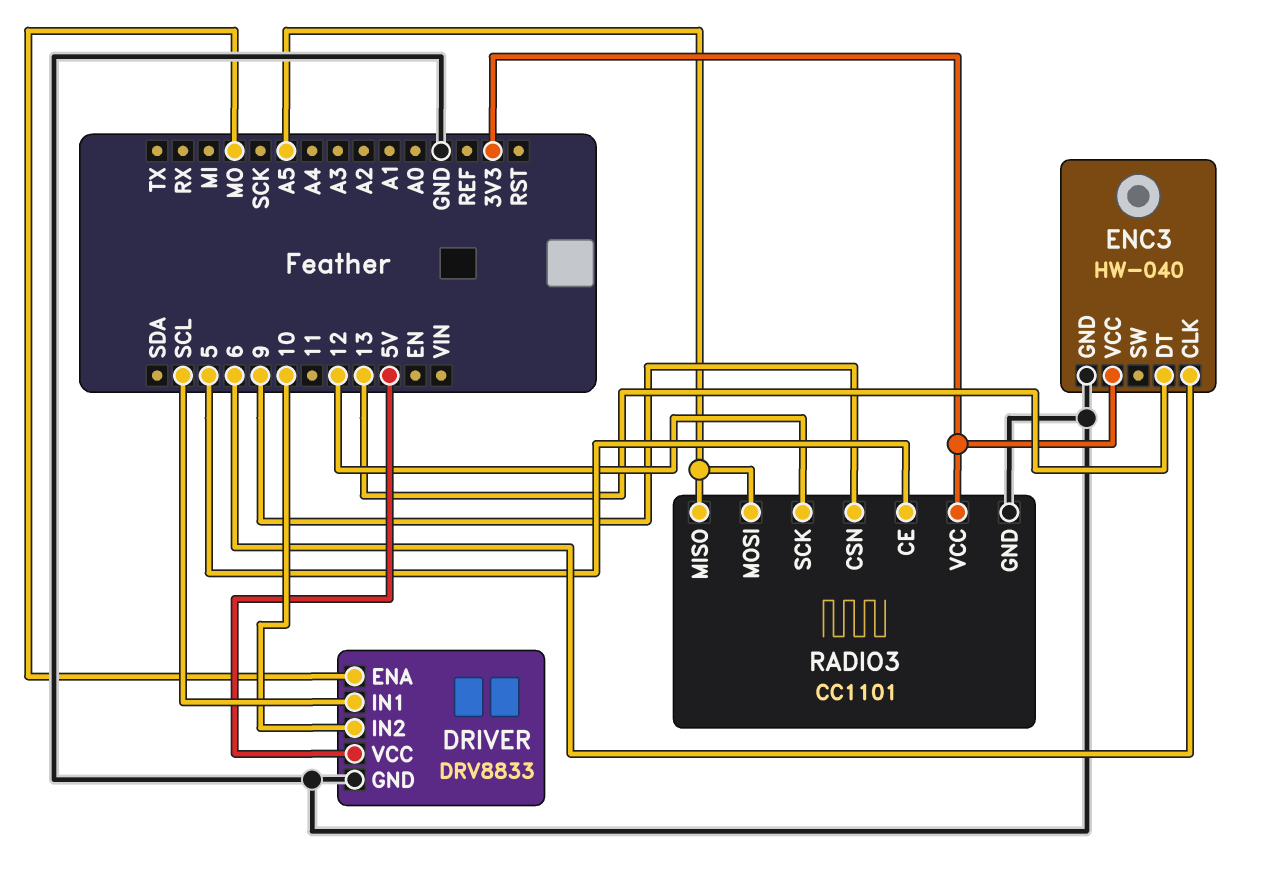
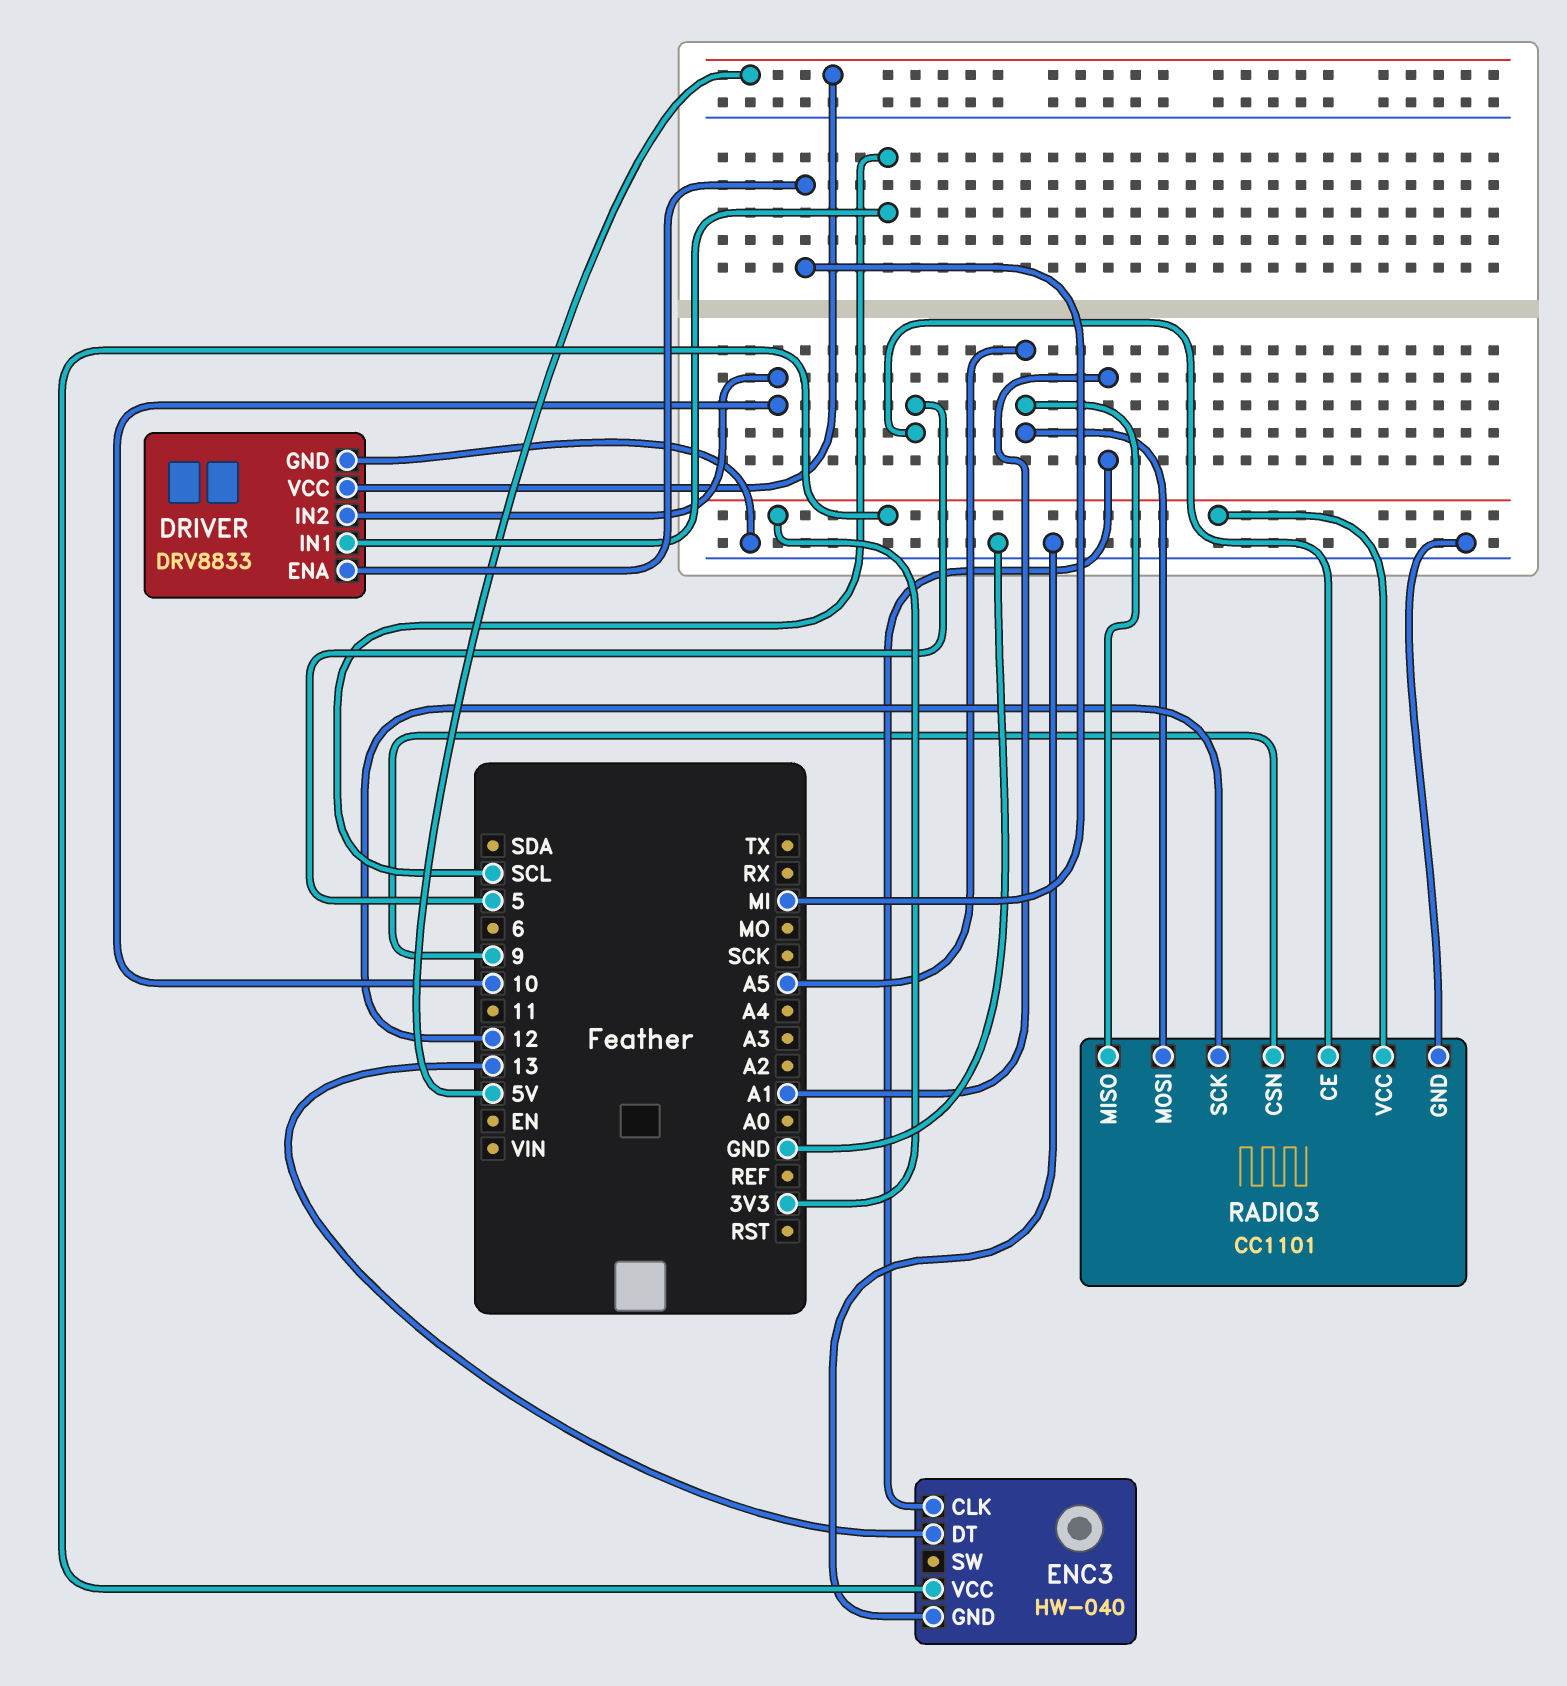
DRIVER pin ENA: MO -> MI
ENC3 pin CLK: 6 -> A1

